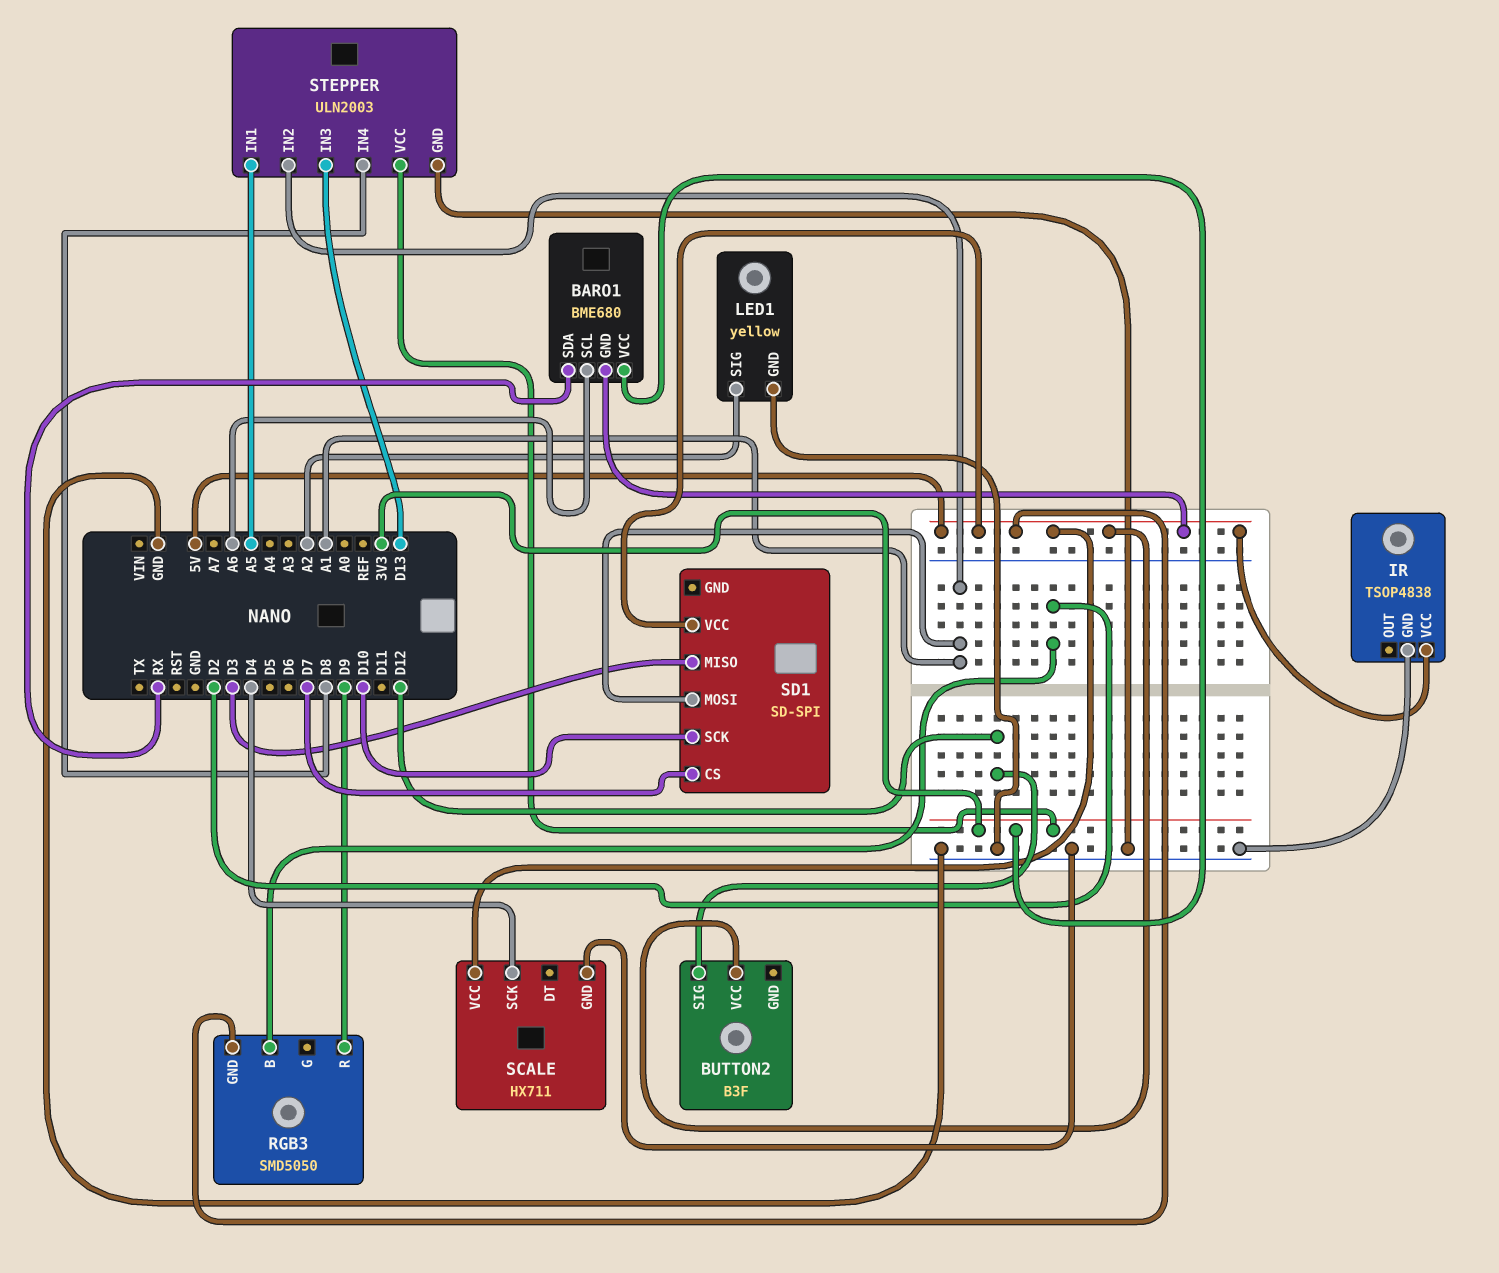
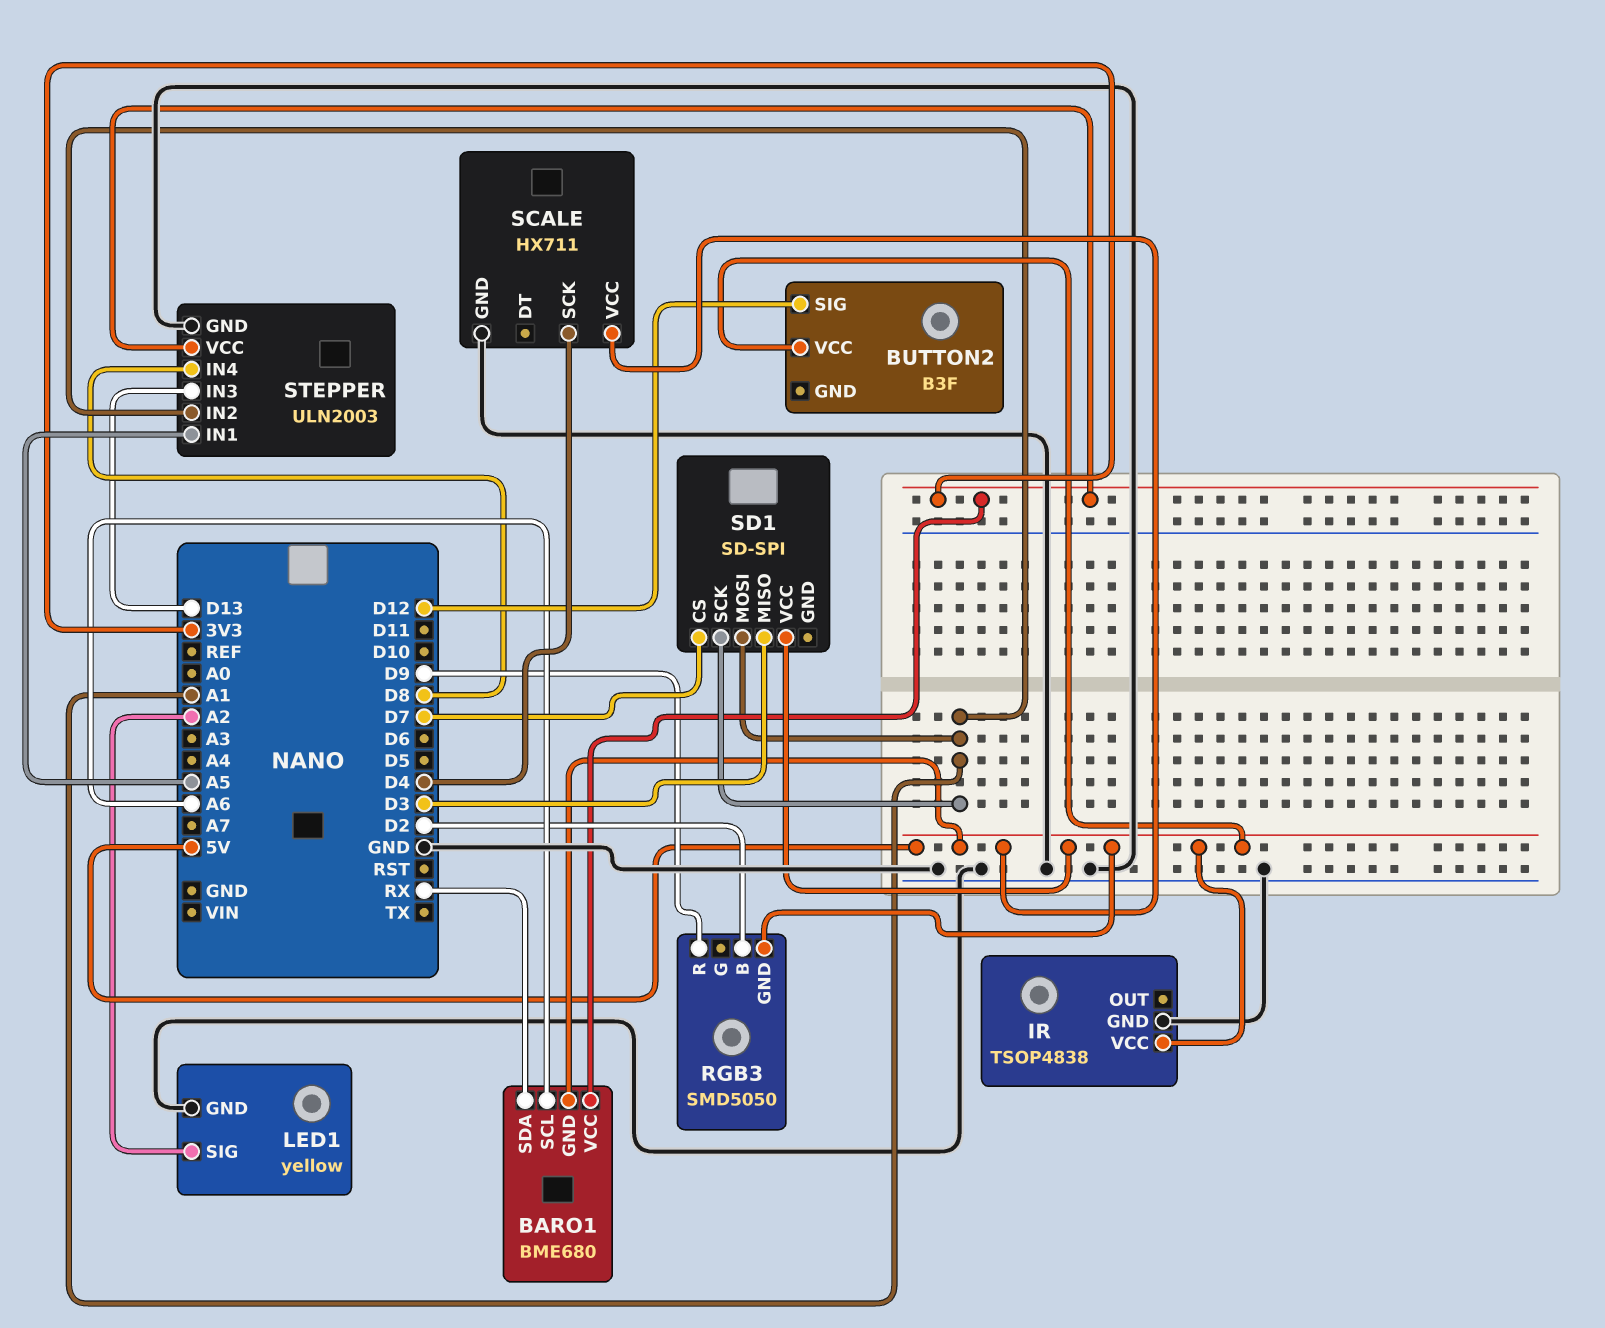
SD1 pin SCK: D10 -> A1

